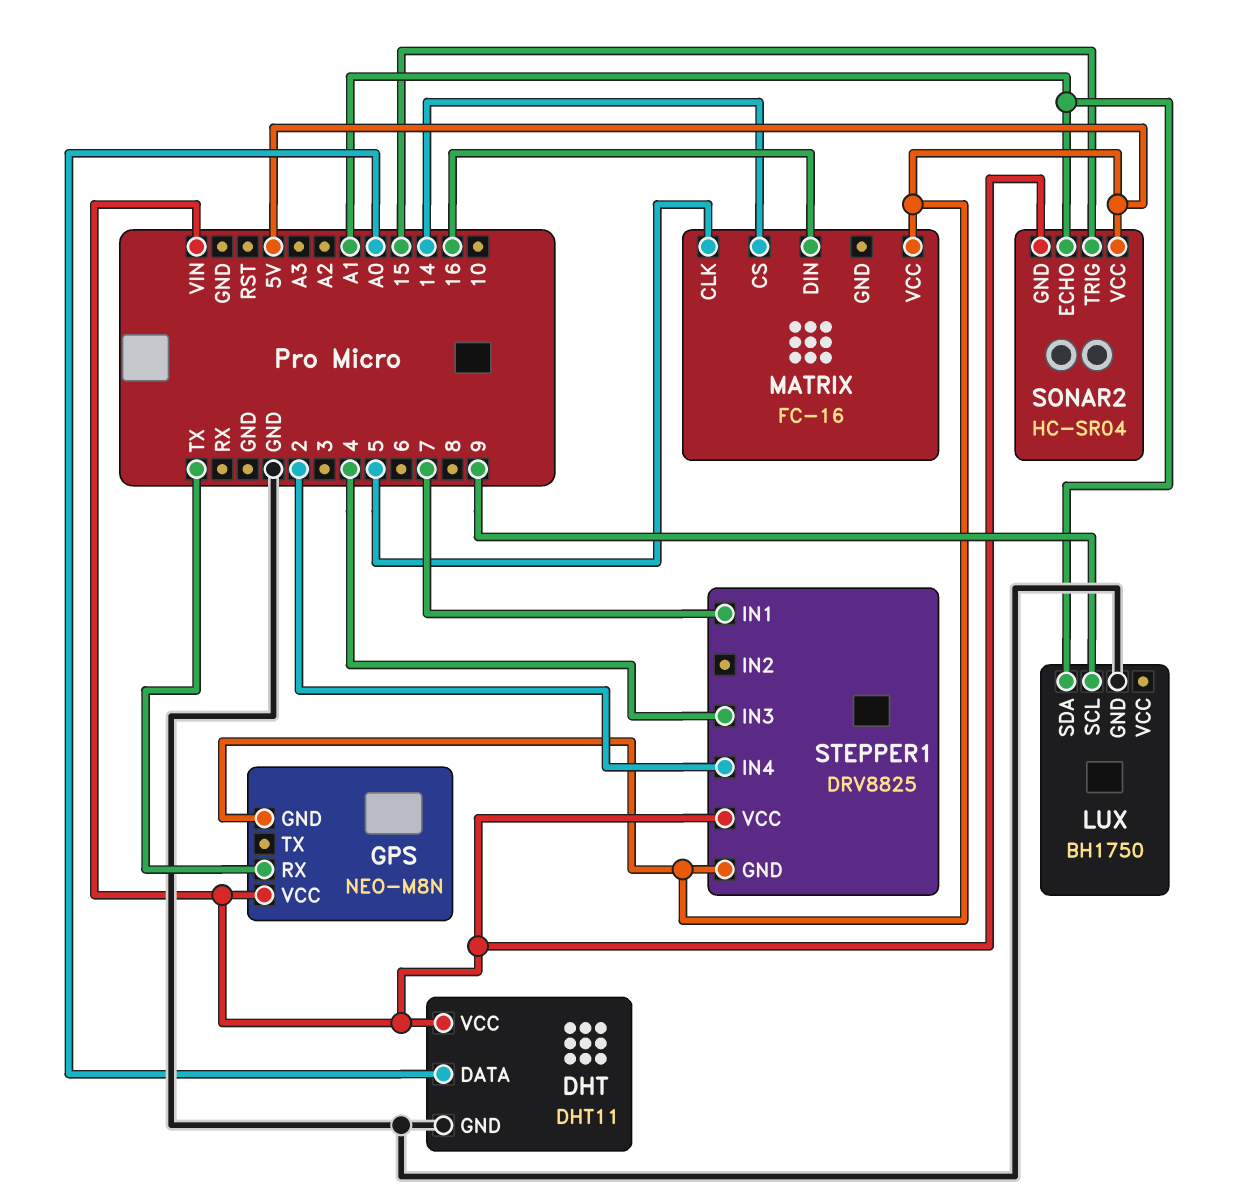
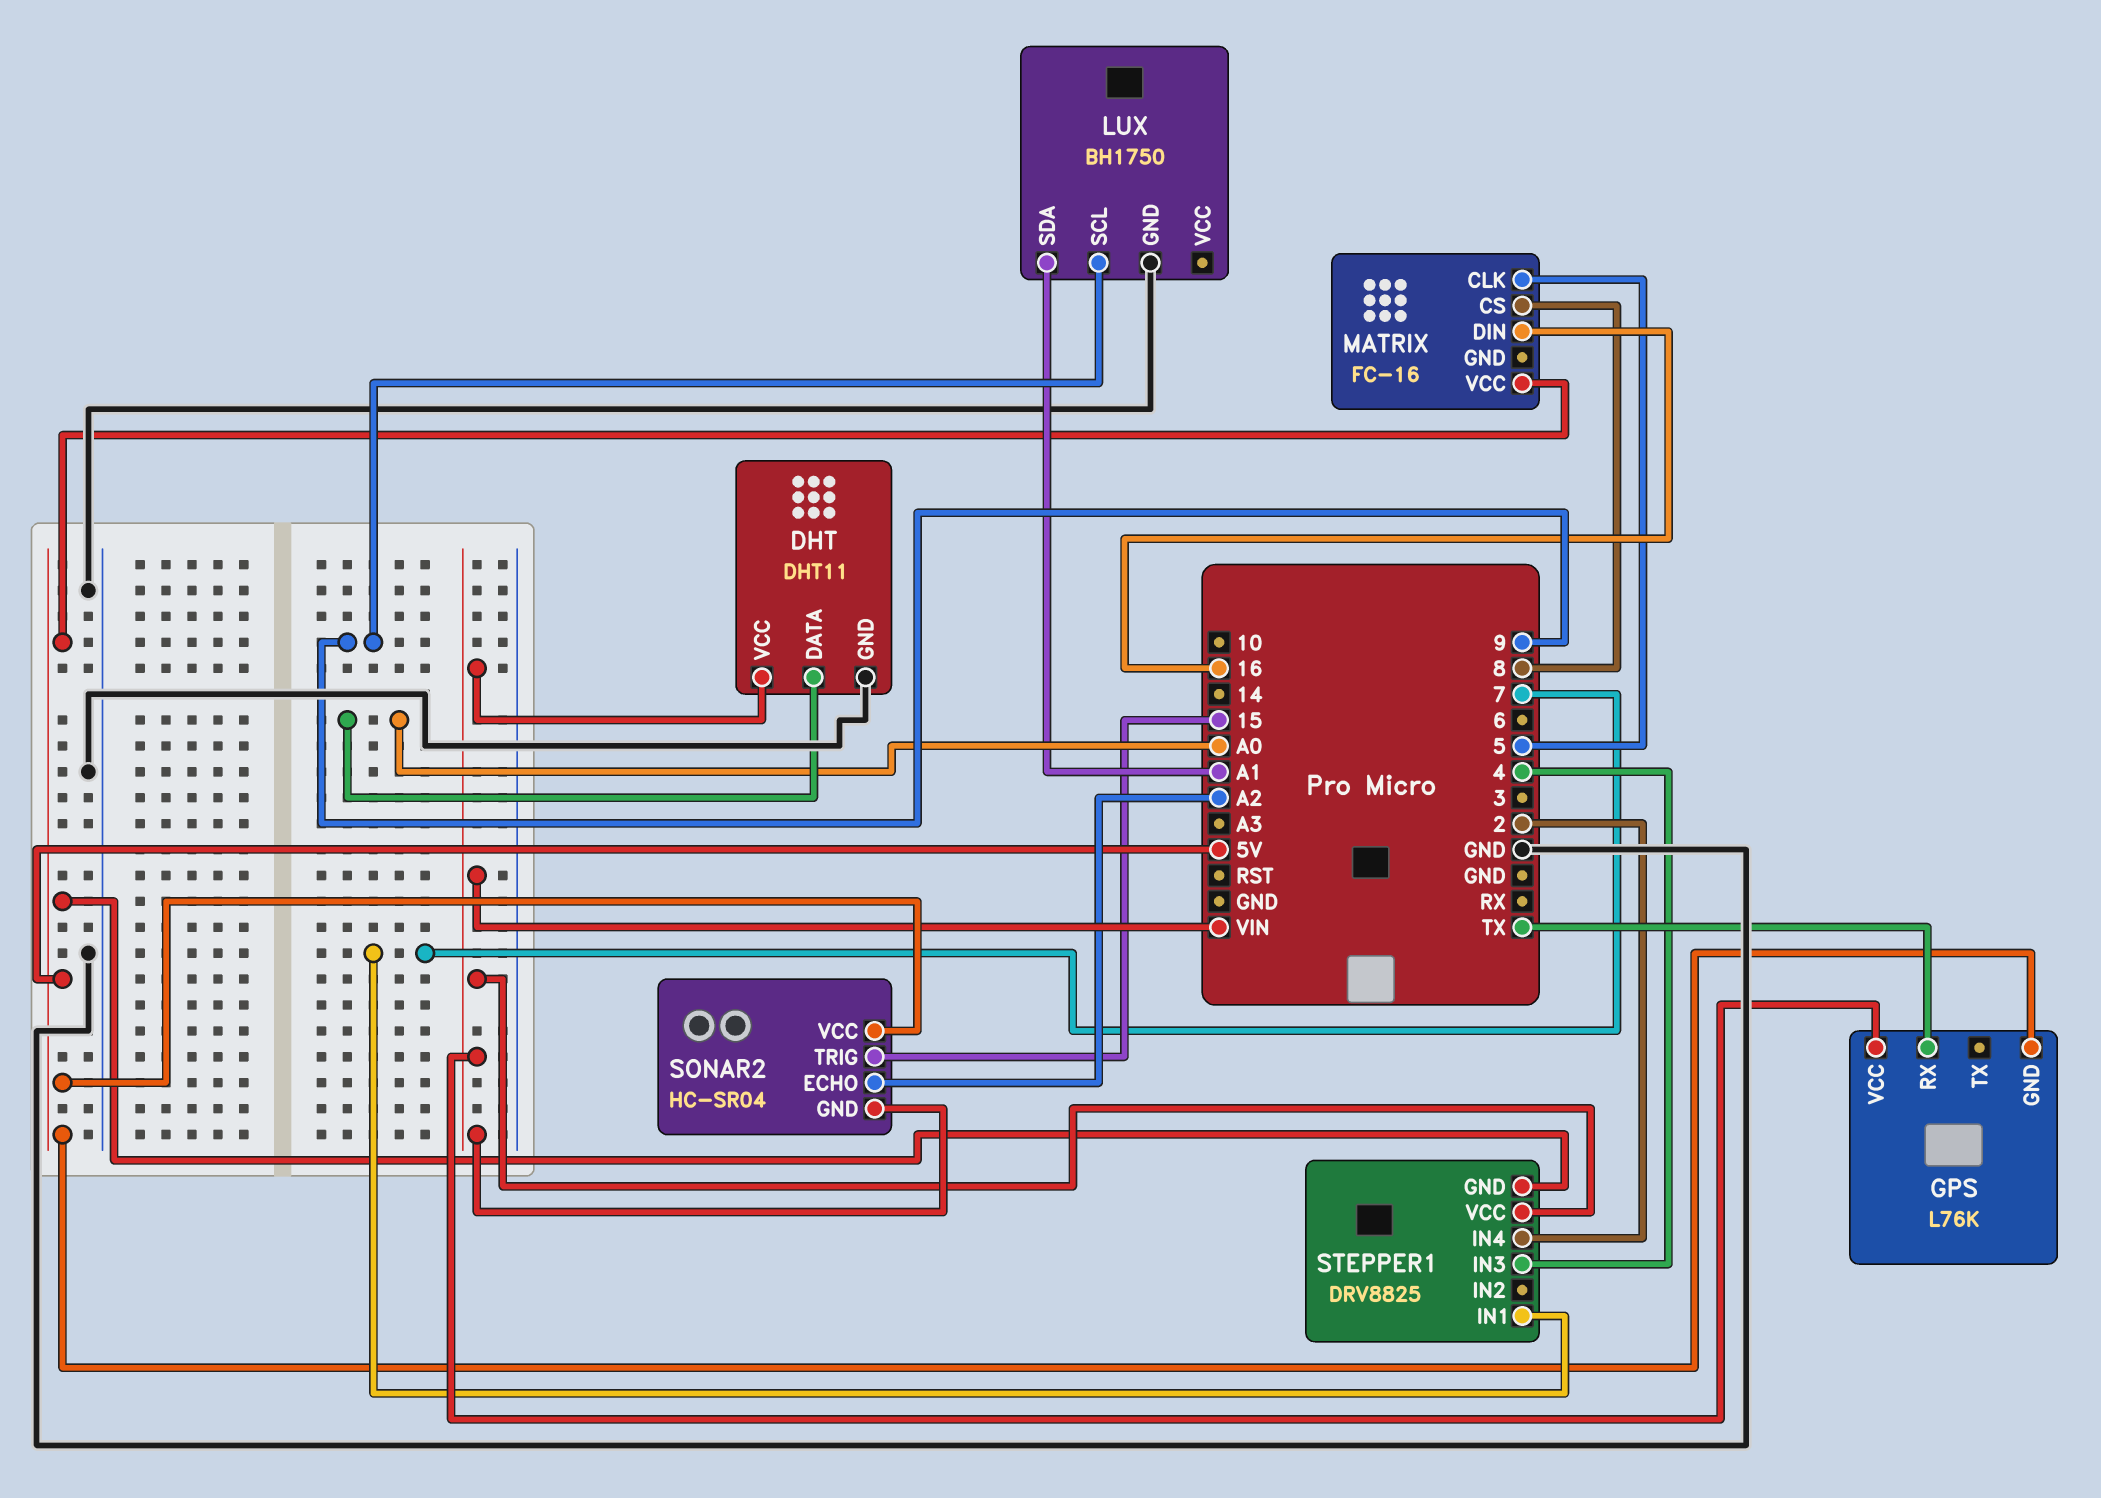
GPS: NEO-M8N -> L76K
MATRIX pin CS: 14 -> 8
SONAR2 pin ECHO: A1 -> A2

